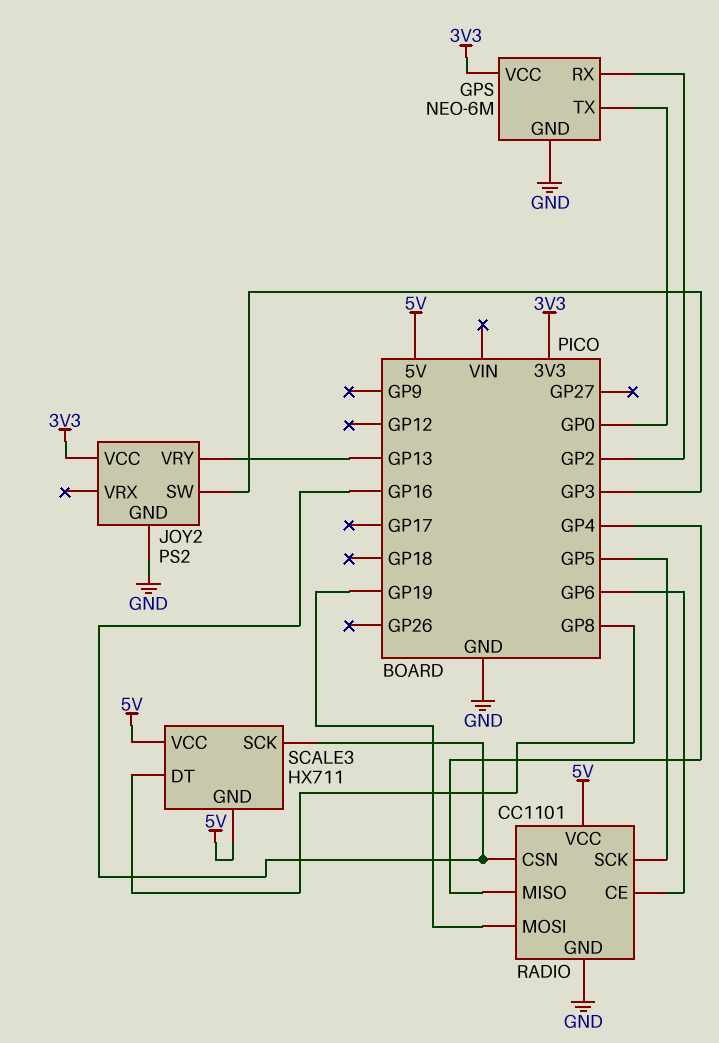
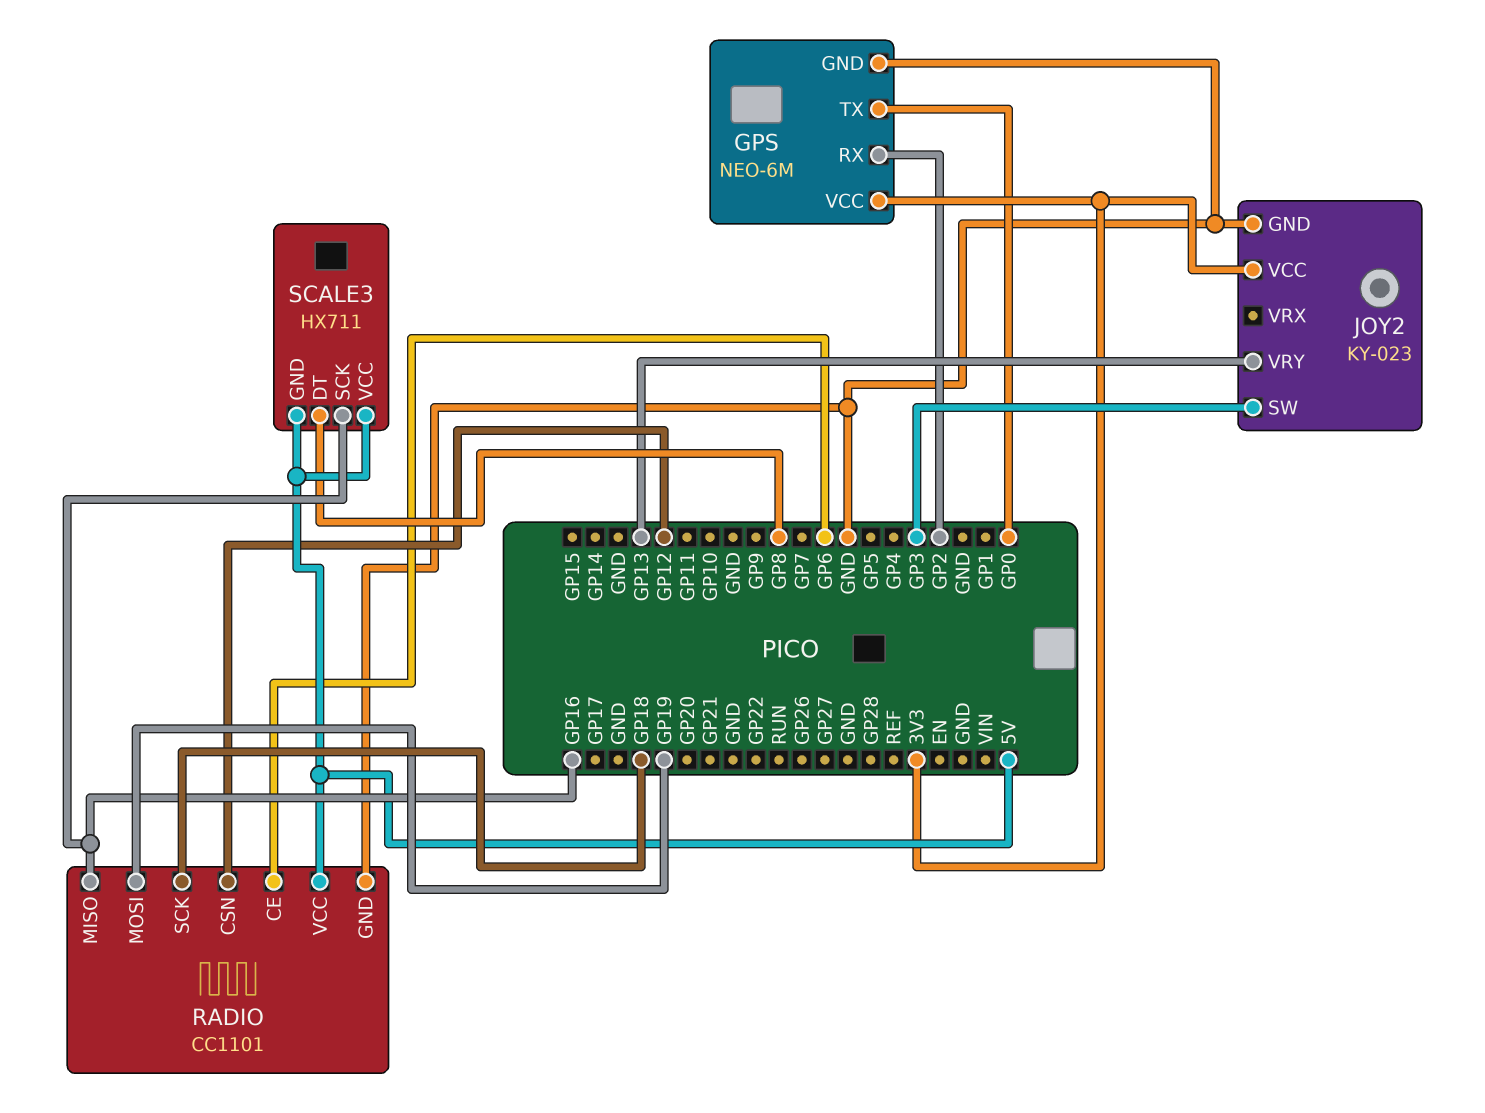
JOY2: PS2 -> KY-023
RADIO pin CSN: GP16 -> GP12
RADIO pin MISO: GP4 -> GP16
RADIO pin SCK: GP5 -> GP18

